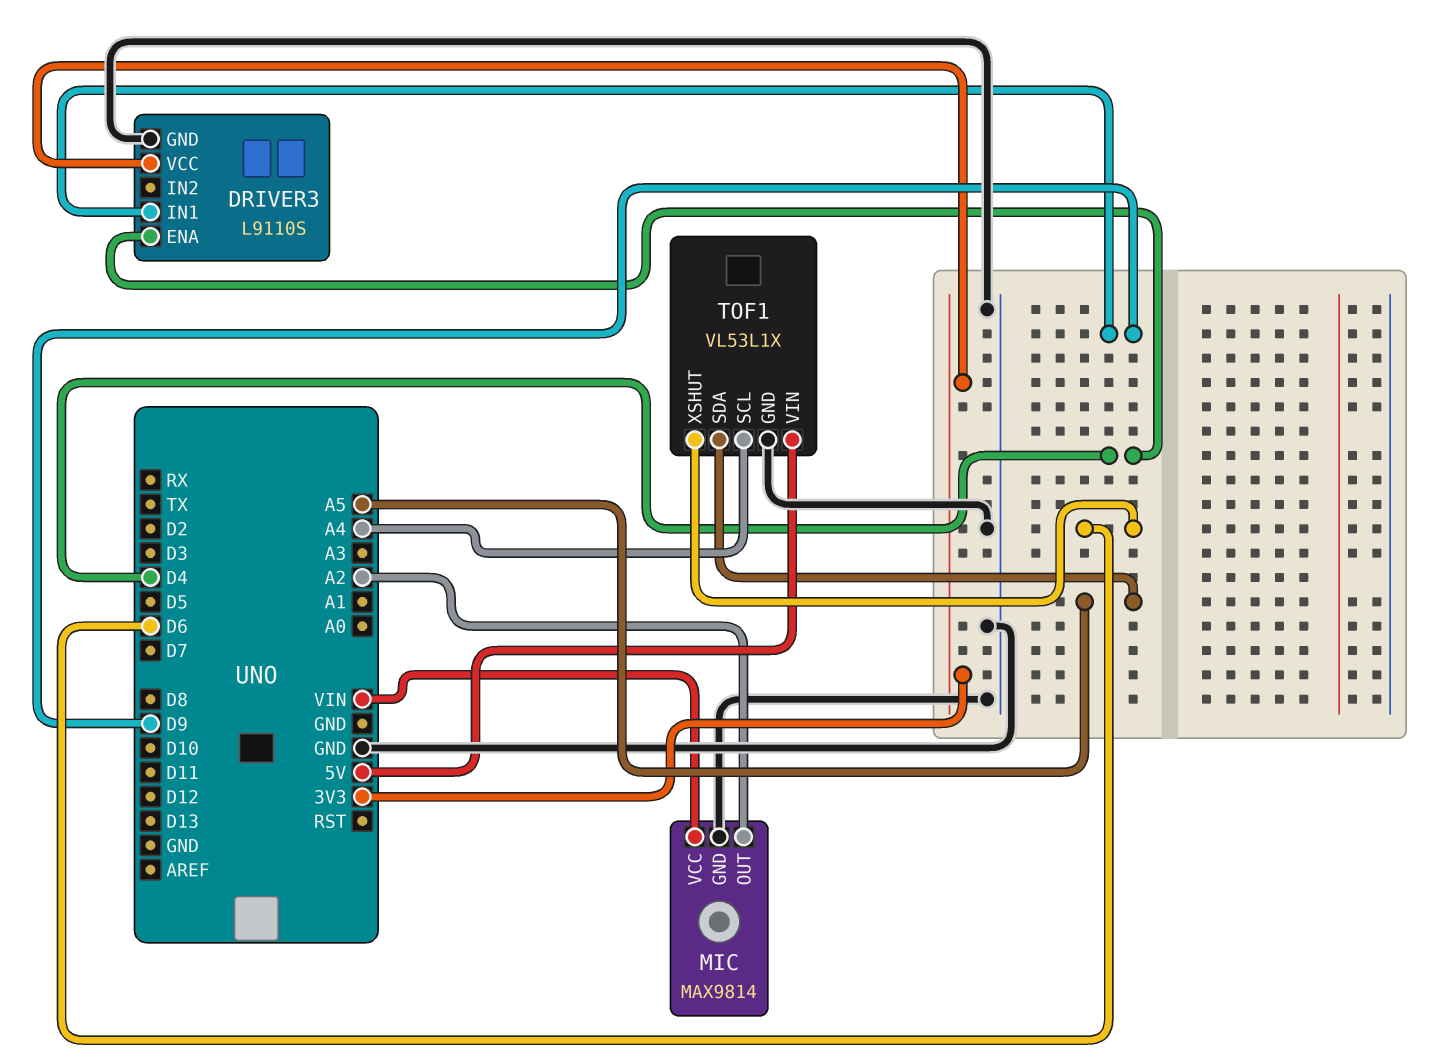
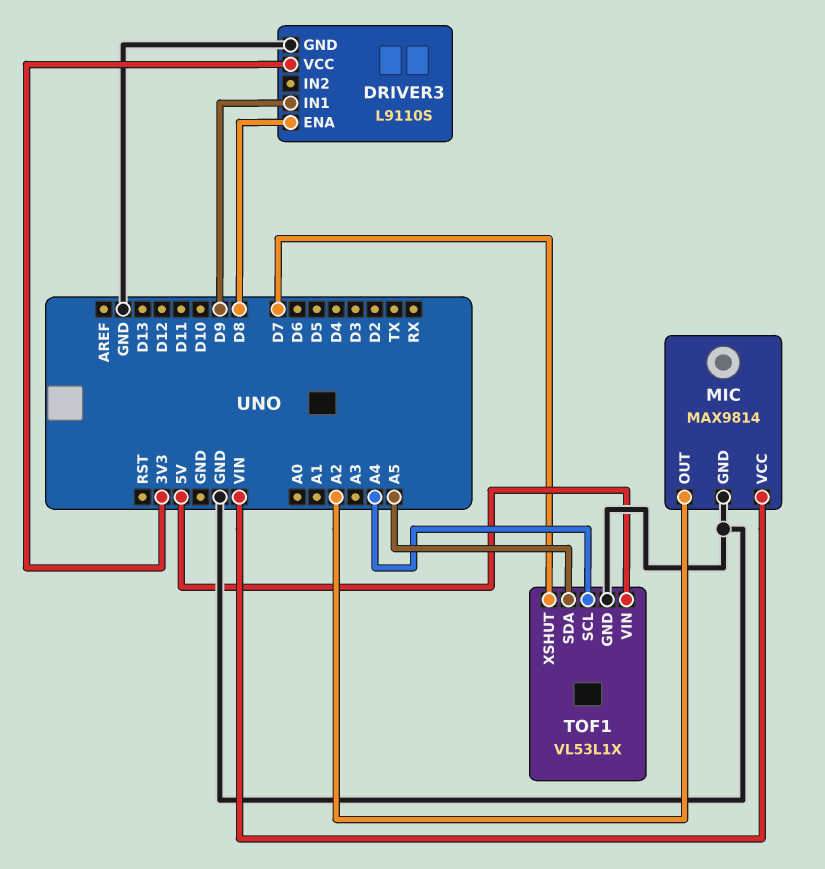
DRIVER3 pin ENA: D4 -> D8
TOF1 pin XSHUT: D6 -> D7

